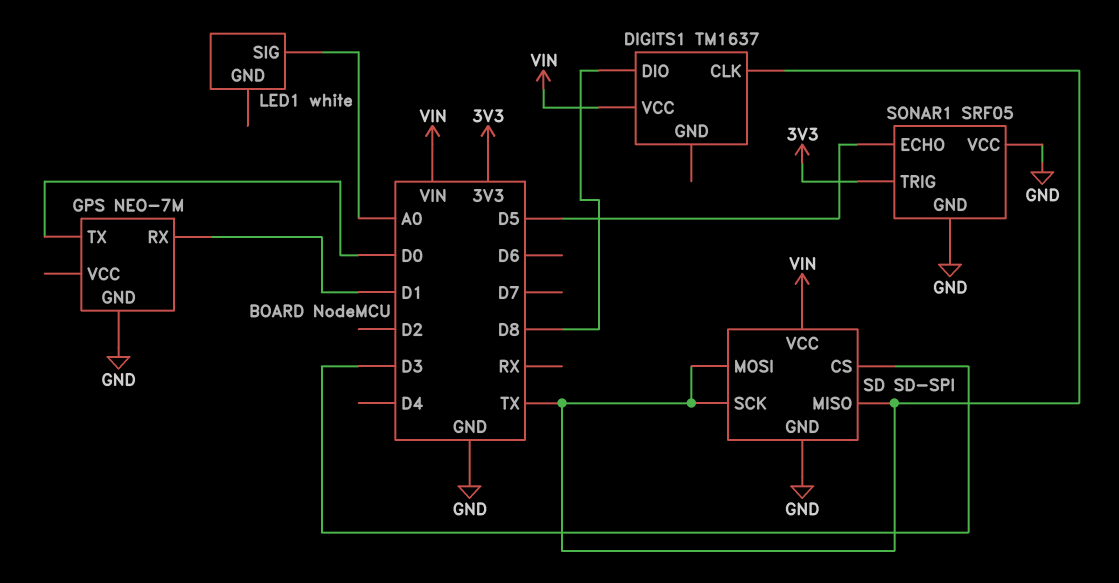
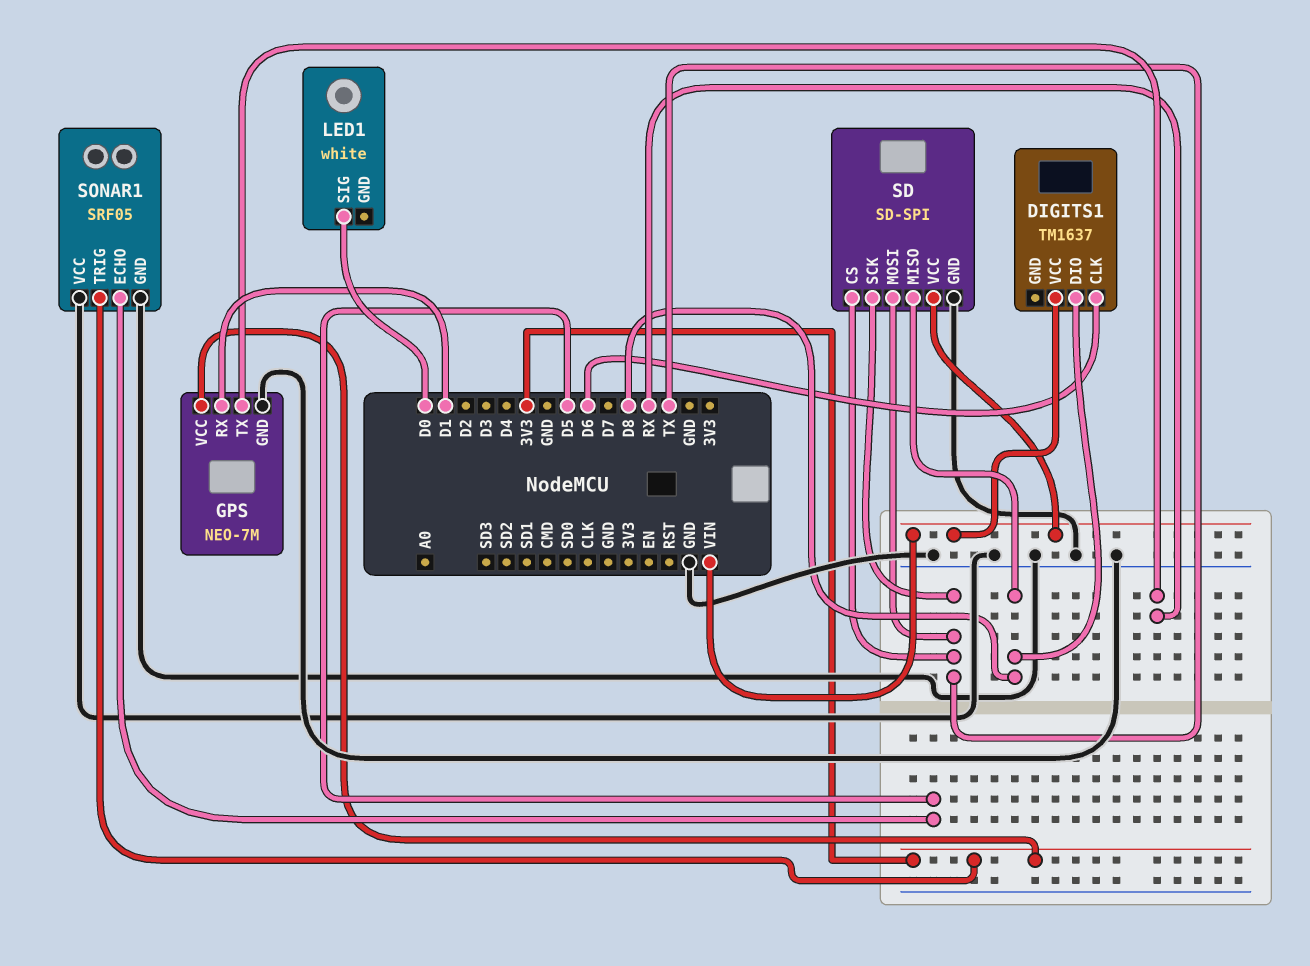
DIGITS1 pin CLK: TX -> D6
GPS pin TX: D0 -> RX
GPS pin VCC: none -> 3V3
LED1 pin SIG: A0 -> D0
SD pin CS: D3 -> TX
SD pin MISO: TX -> D8

